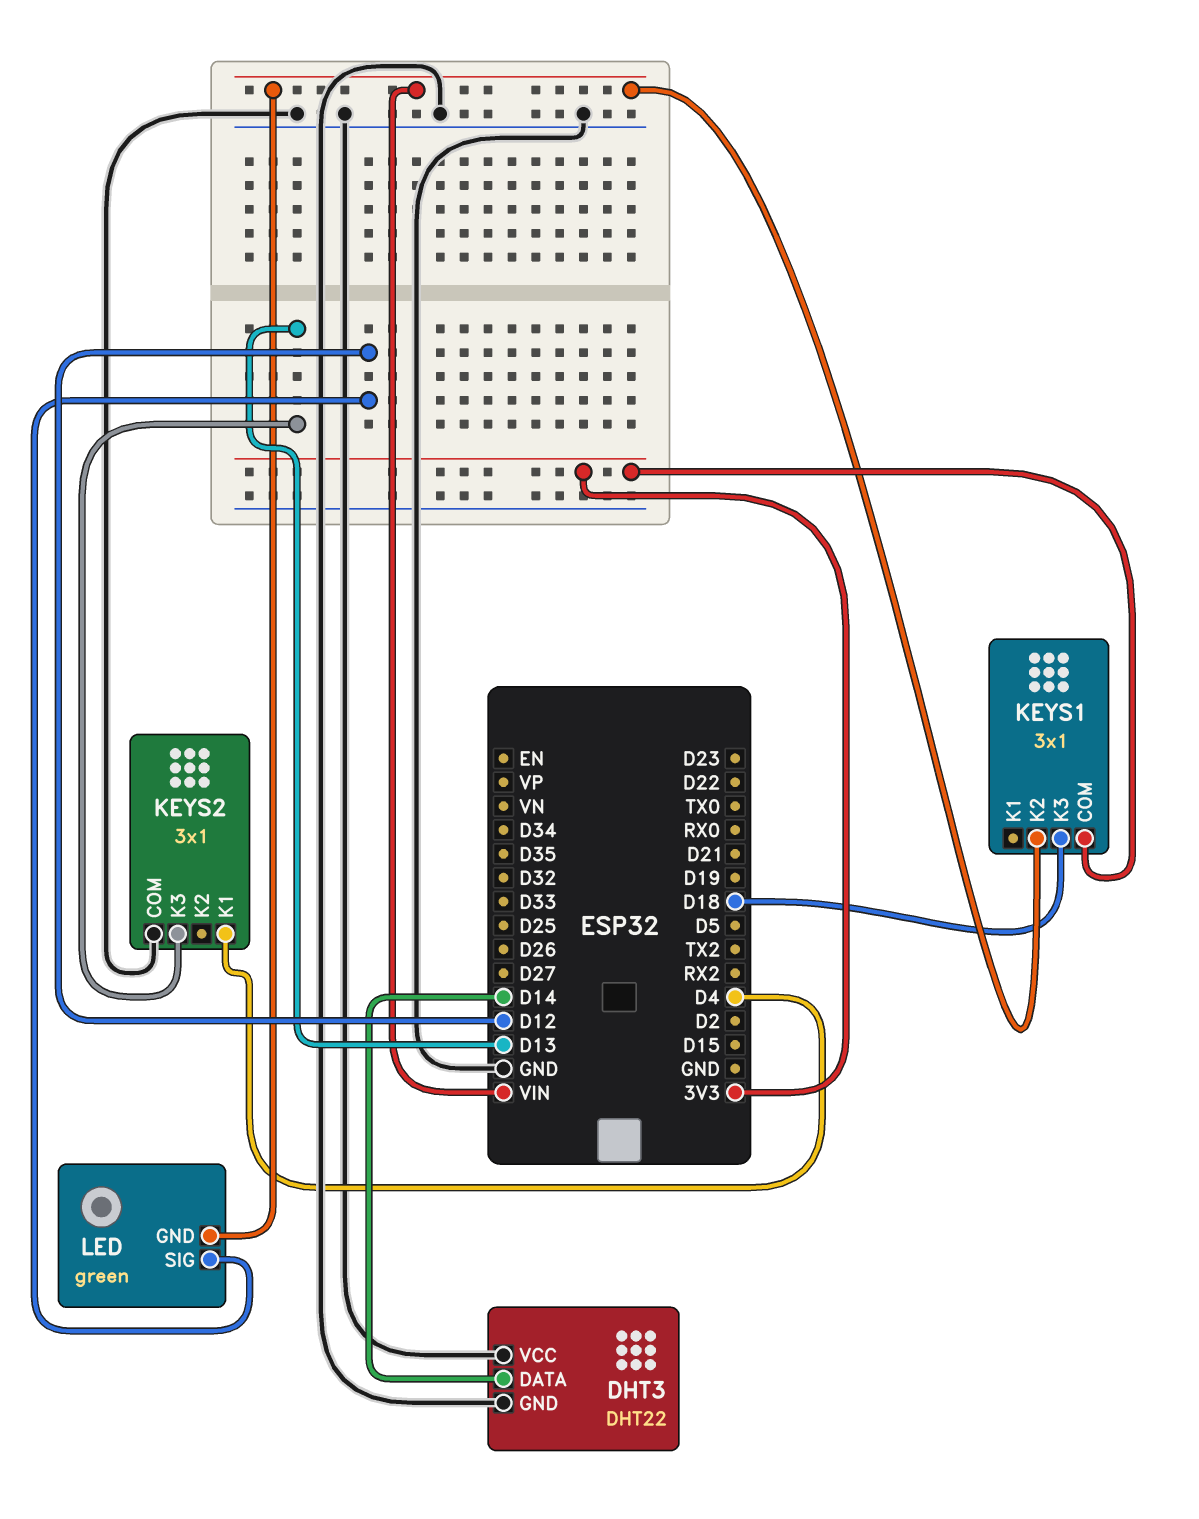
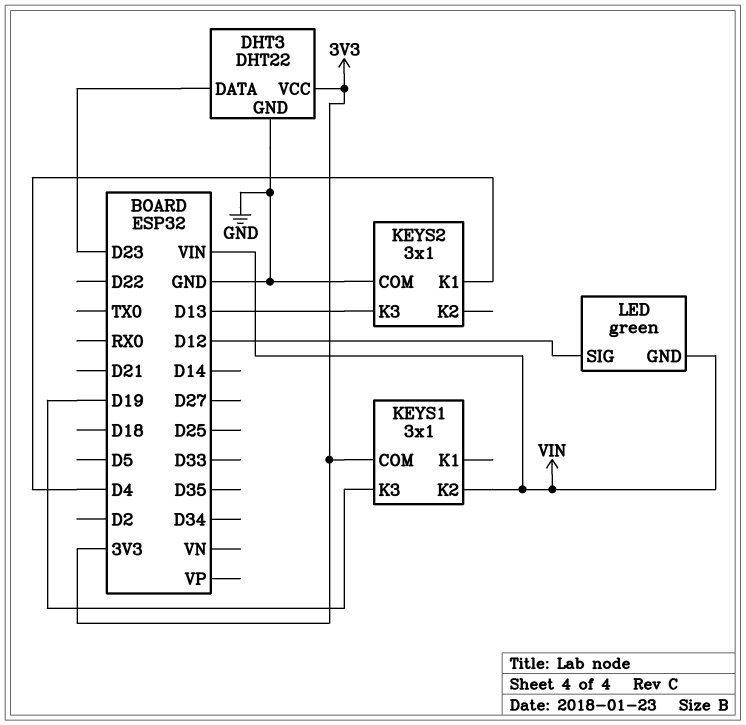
DHT3 pin DATA: D14 -> D23
DHT3 pin VCC: GND -> 3V3
KEYS1 pin K3: D18 -> D19

